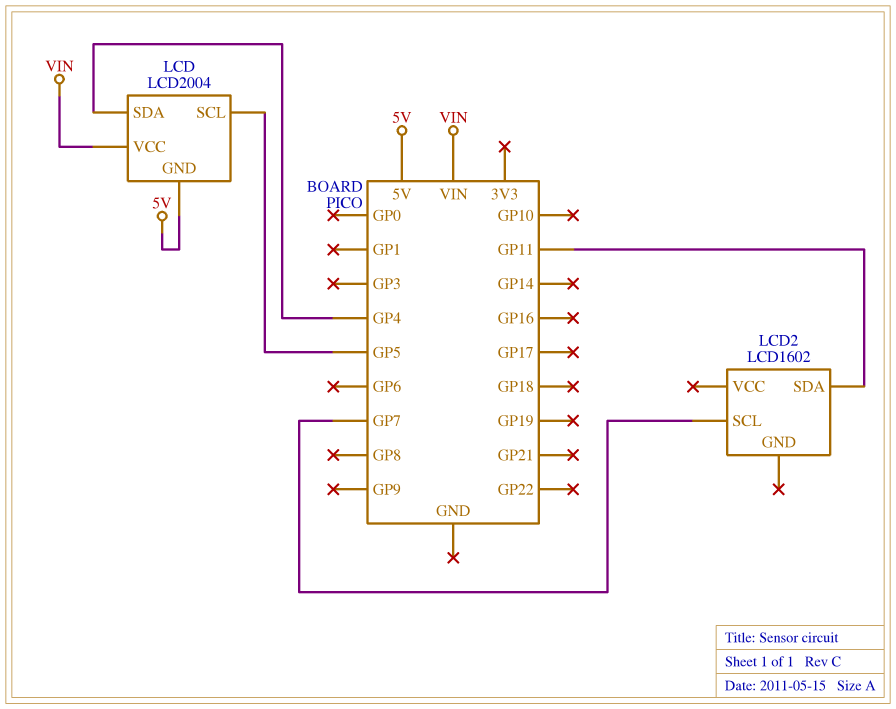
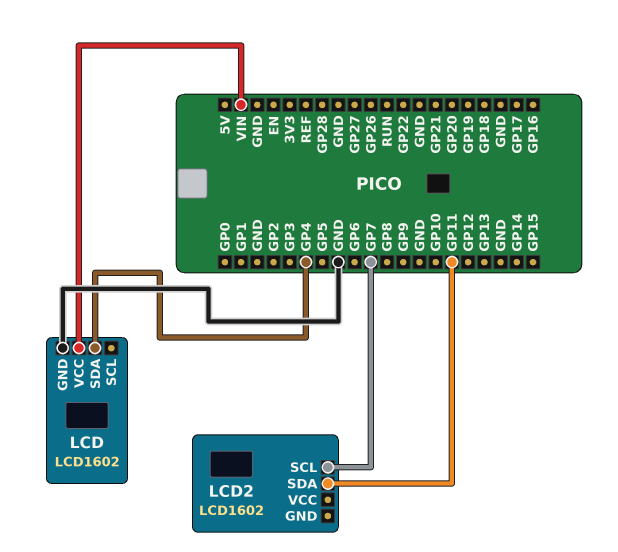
LCD: LCD2004 -> LCD1602
LCD pin GND: 5V -> GND
LCD pin SCL: GP5 -> none

